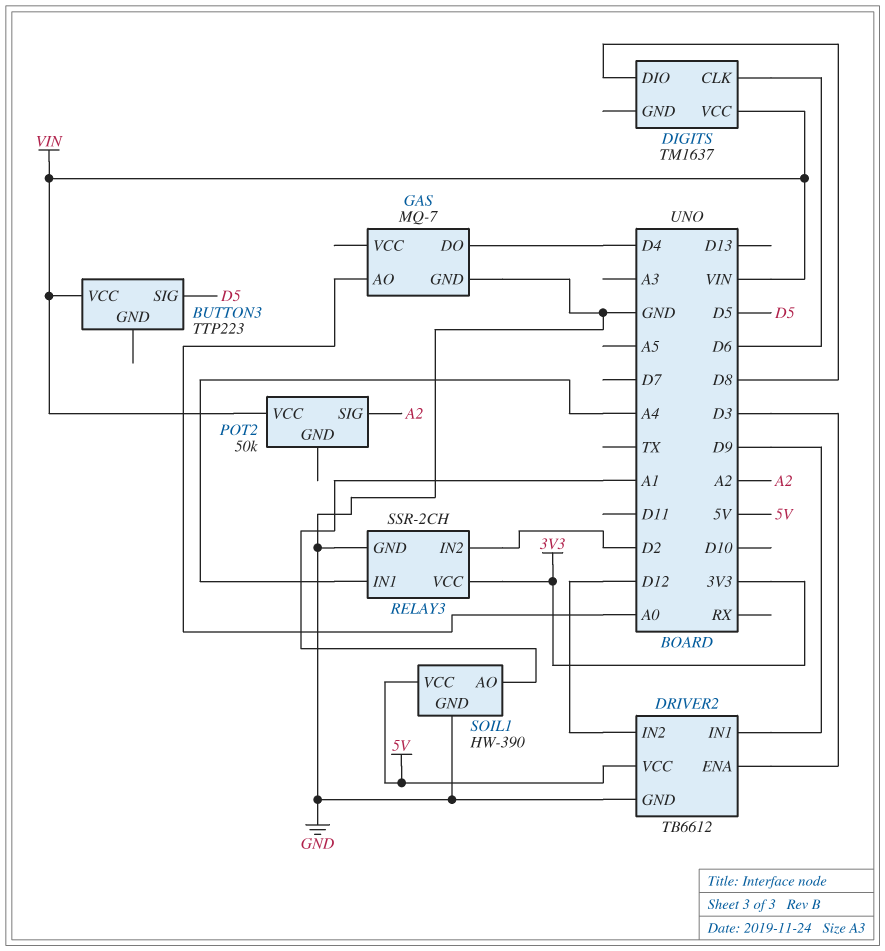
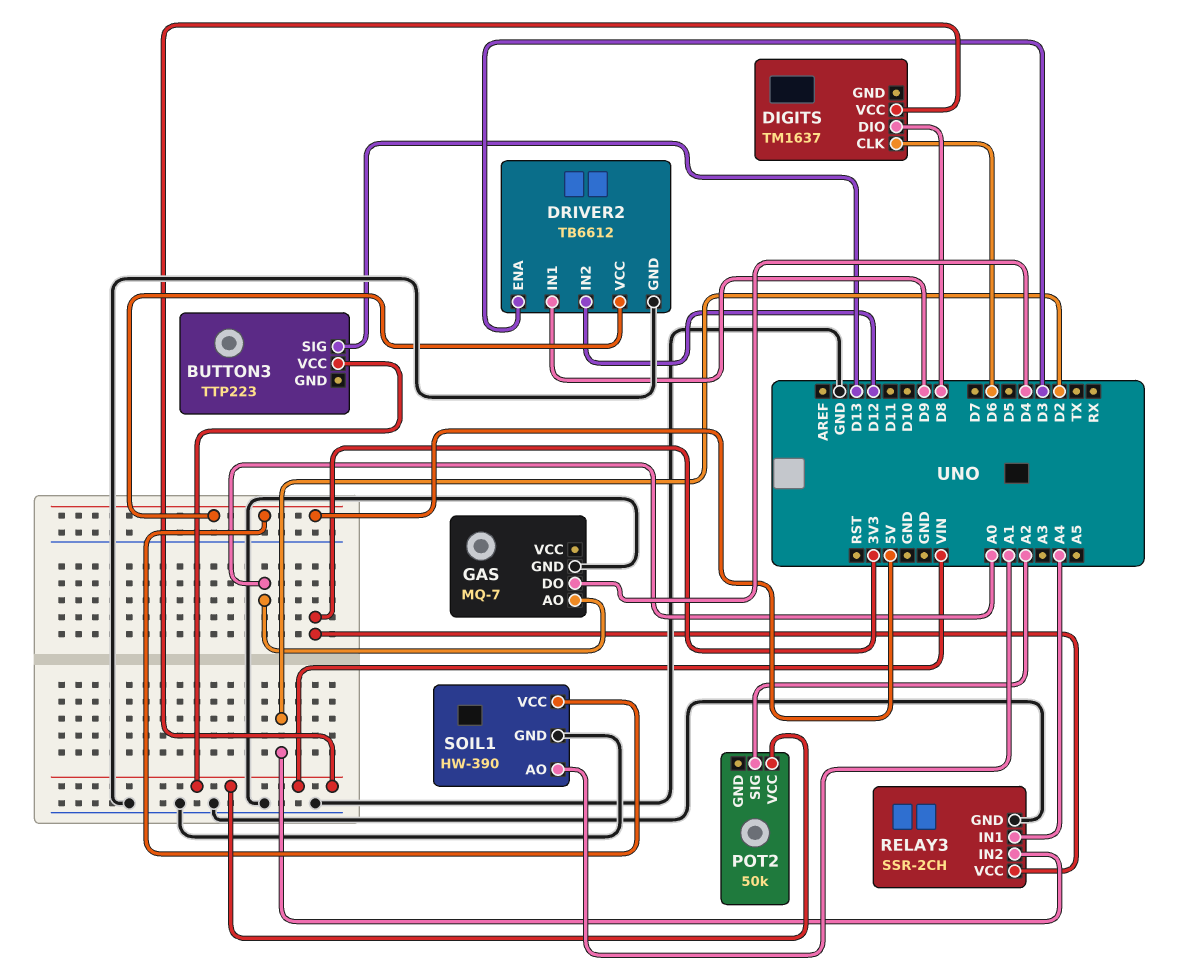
BUTTON3 pin SIG: D5 -> D13

